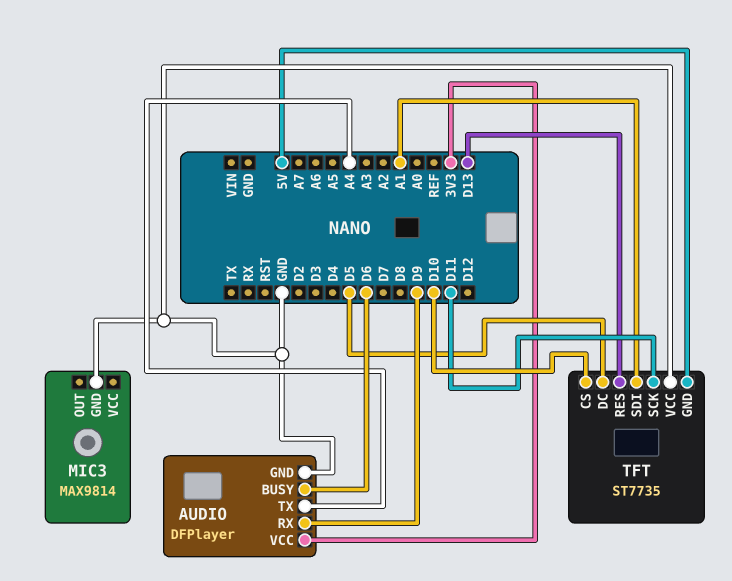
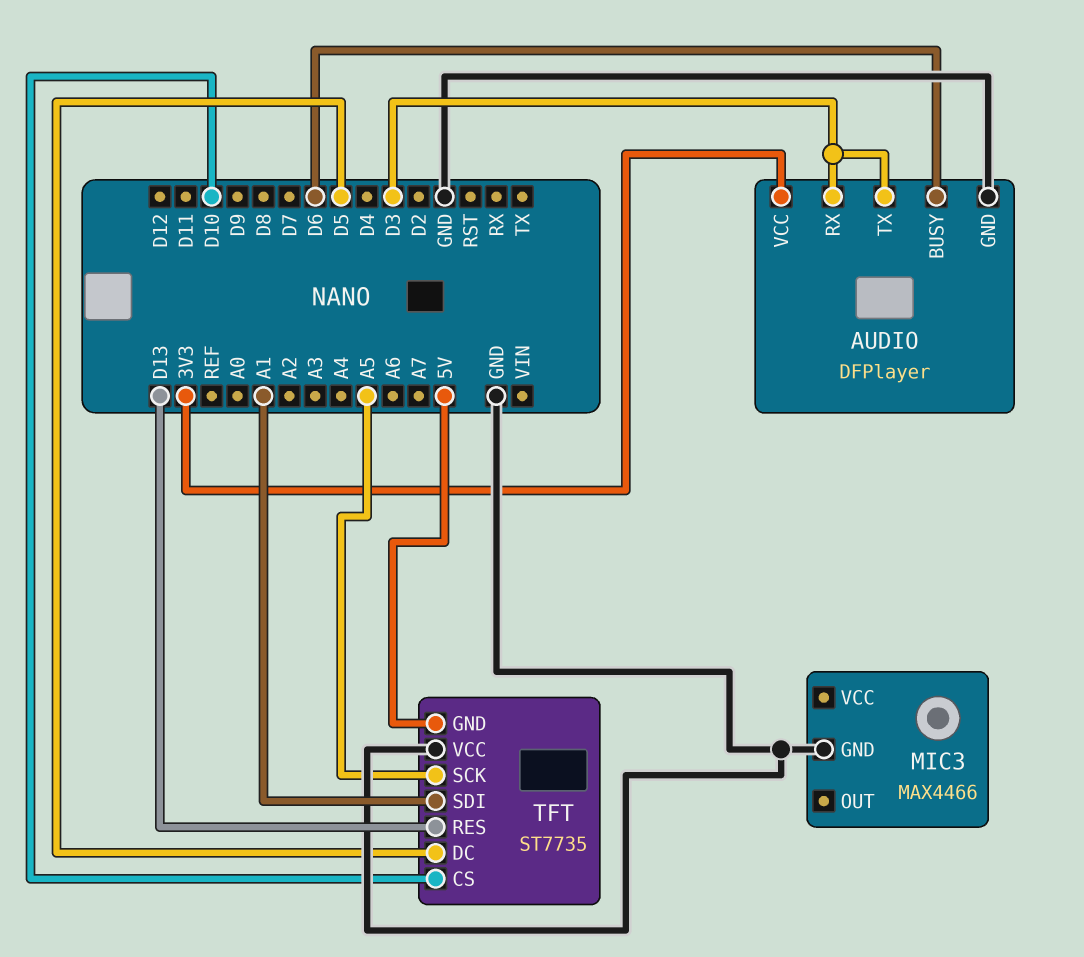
AUDIO pin RX: D9 -> D3
AUDIO pin TX: A4 -> D3
MIC3: MAX9814 -> MAX4466
TFT pin SCK: D11 -> A5

